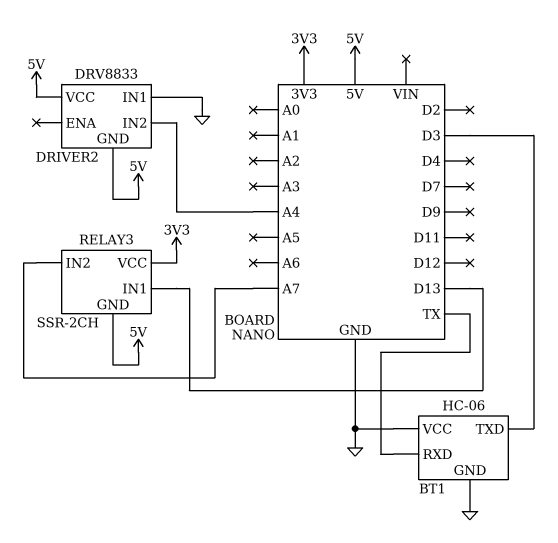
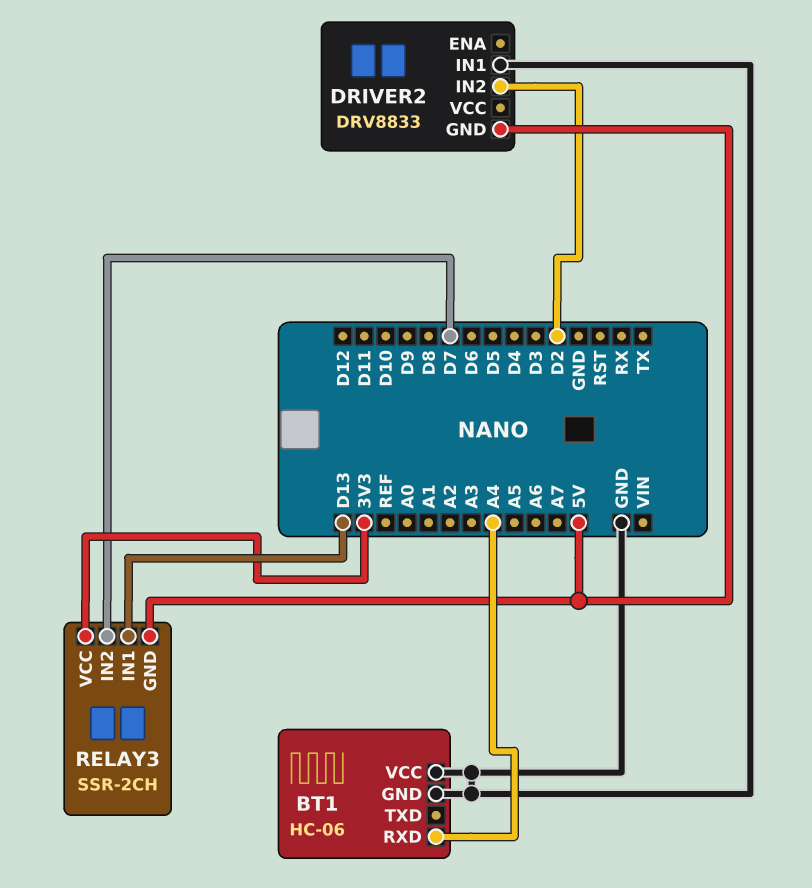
BT1 pin RXD: TX -> A4
BT1 pin TXD: D3 -> none
DRIVER2 pin IN2: A4 -> D2
DRIVER2 pin VCC: 5V -> none
RELAY3 pin IN2: A7 -> D7

